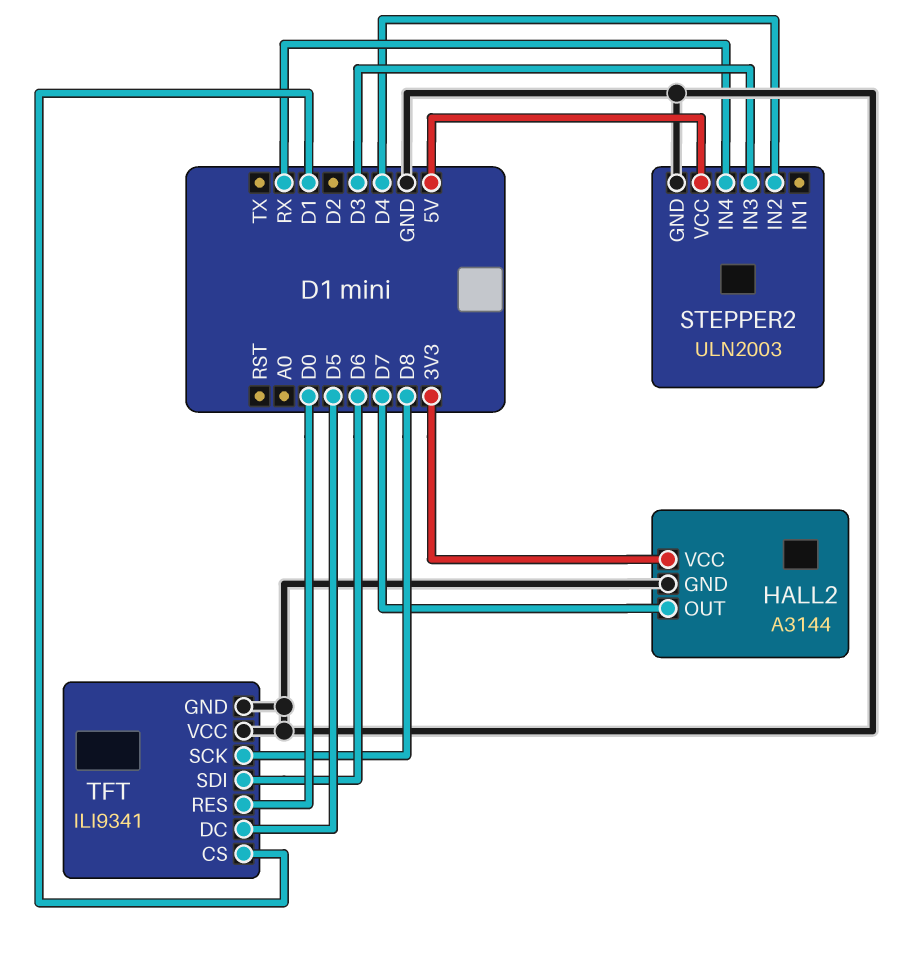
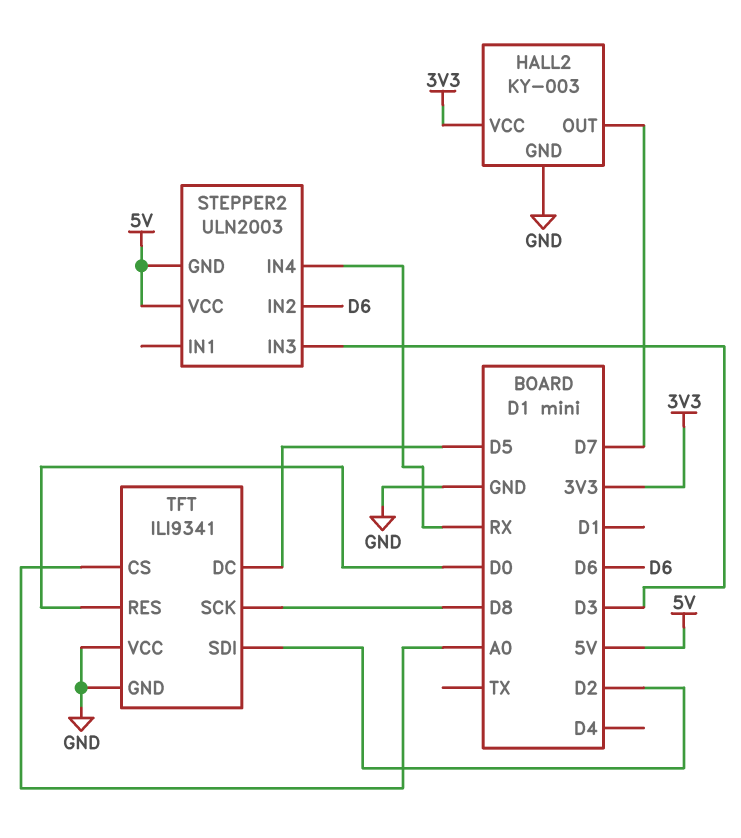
HALL2: A3144 -> KY-003
STEPPER2 pin GND: GND -> 5V
STEPPER2 pin IN2: D4 -> D6
TFT pin CS: D1 -> A0
TFT pin SDI: D6 -> D2

